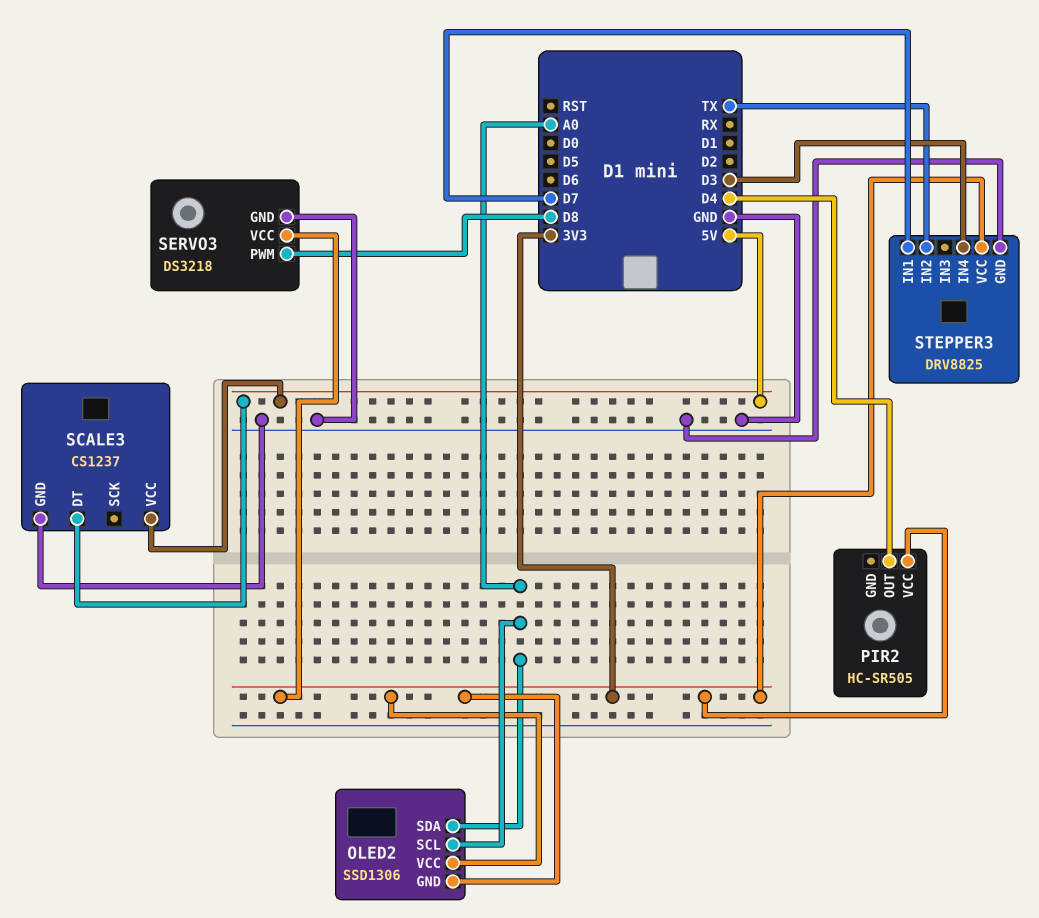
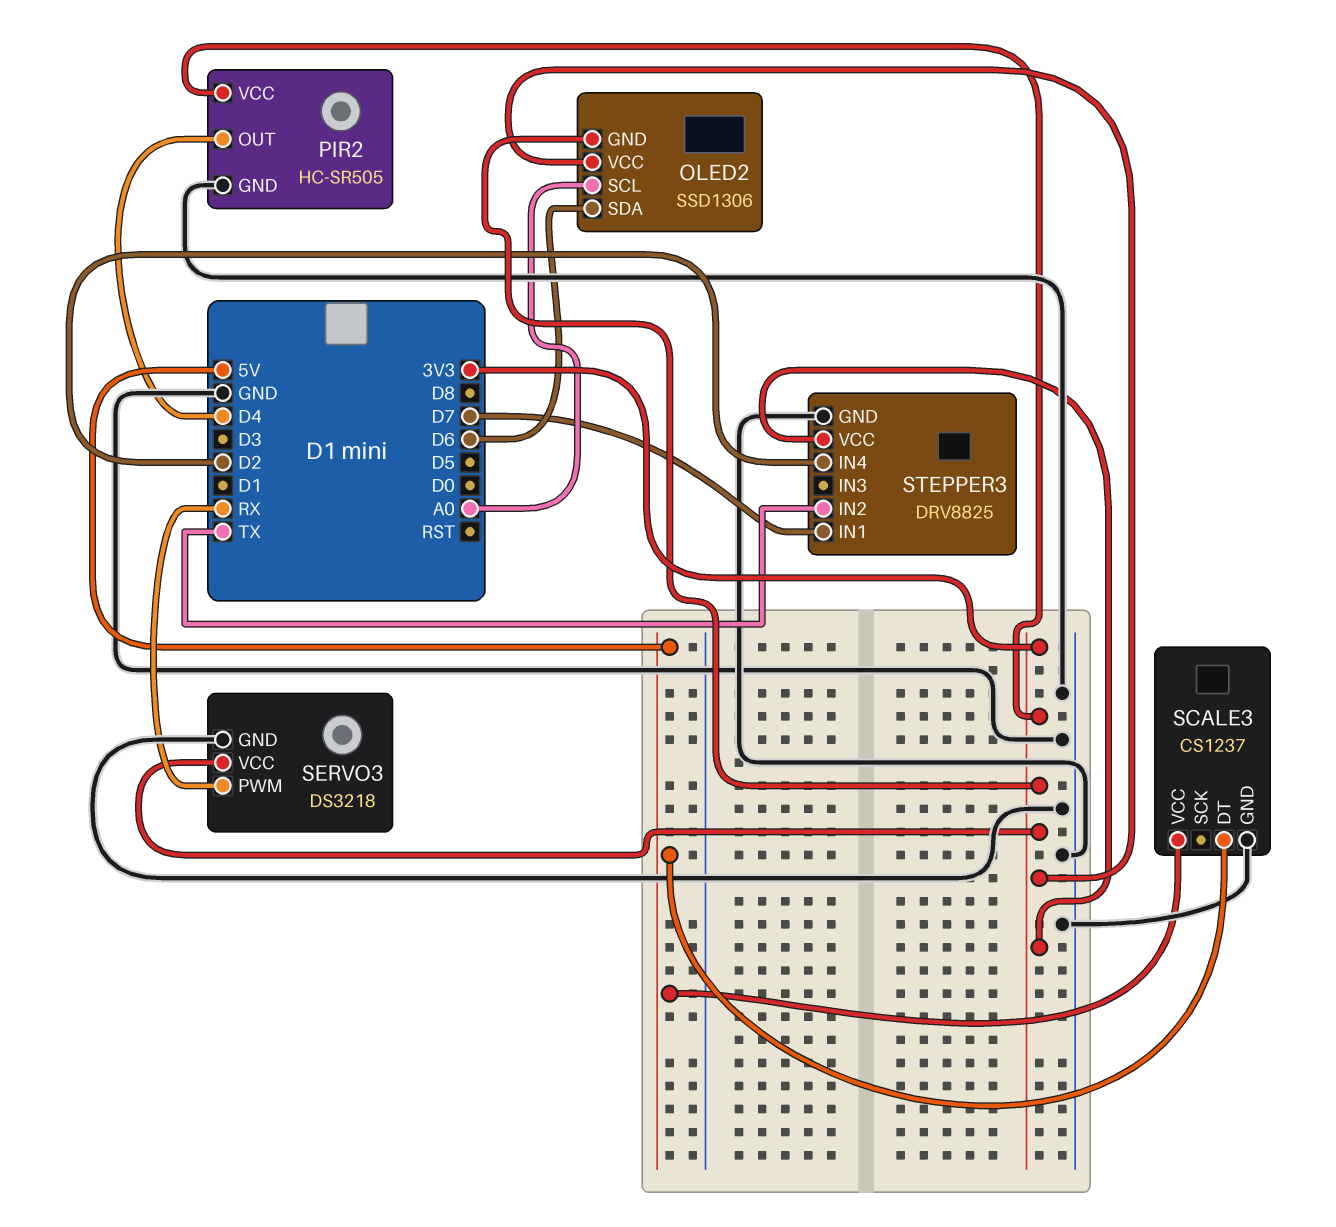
OLED2 pin SDA: A0 -> D6
PIR2 pin GND: none -> GND
SERVO3 pin PWM: D8 -> RX
STEPPER3 pin IN4: D3 -> D2

